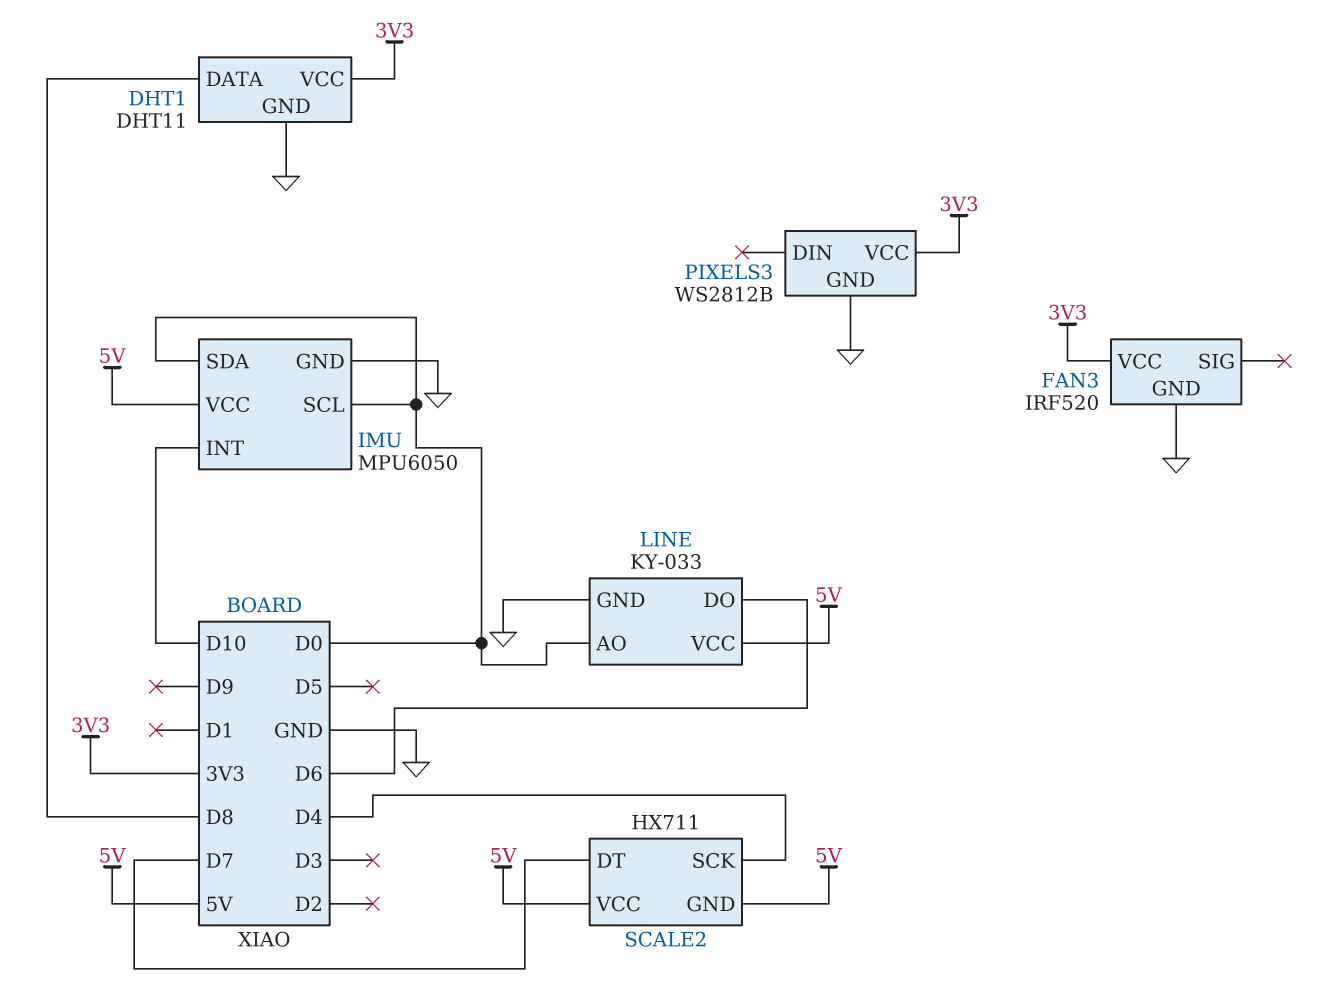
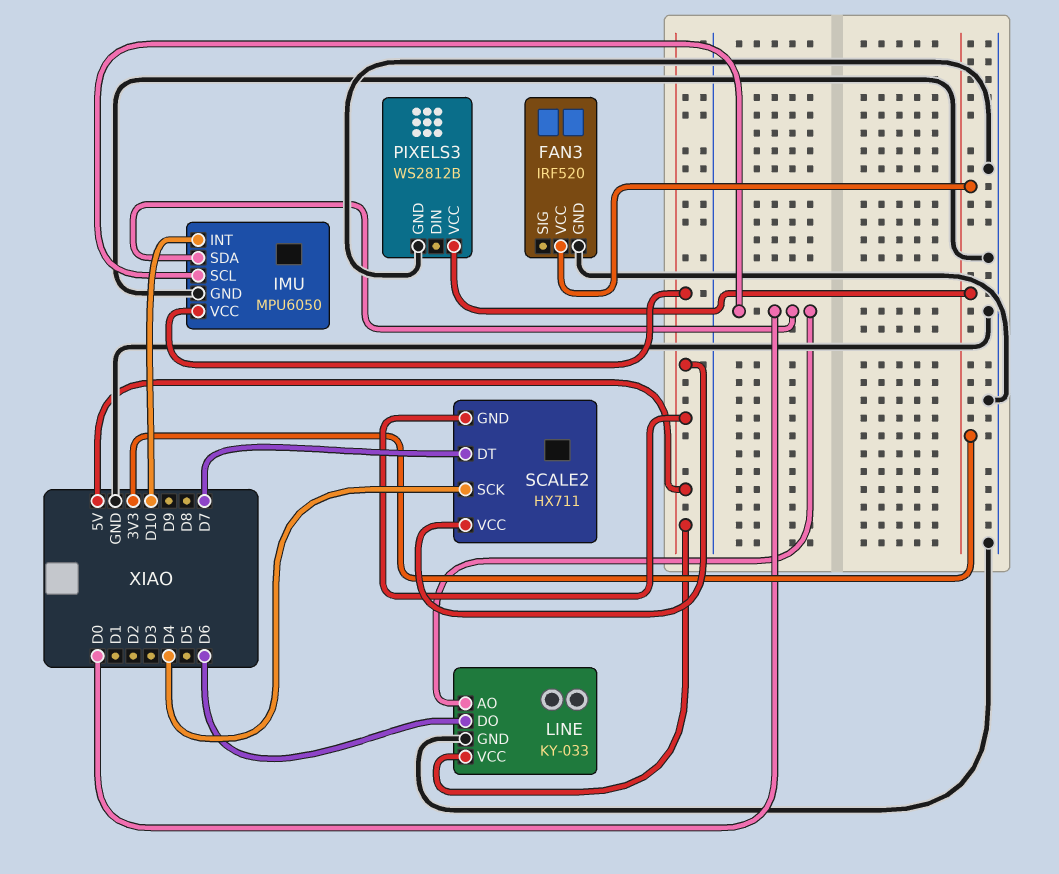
DHT1: DHT11 -> none
DHT1 pin DATA: D8 -> none
DHT1 pin GND: GND -> none
DHT1 pin VCC: 3V3 -> none

